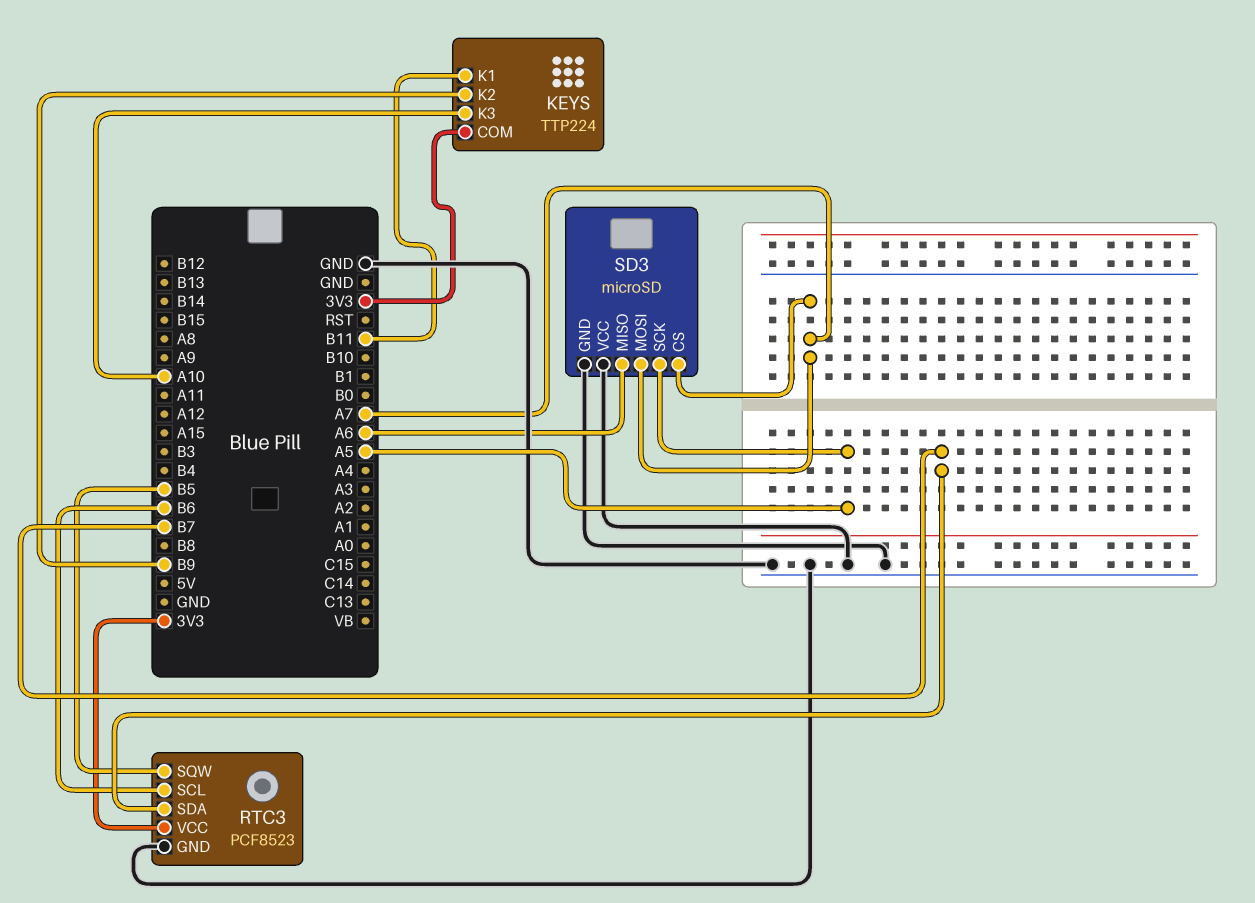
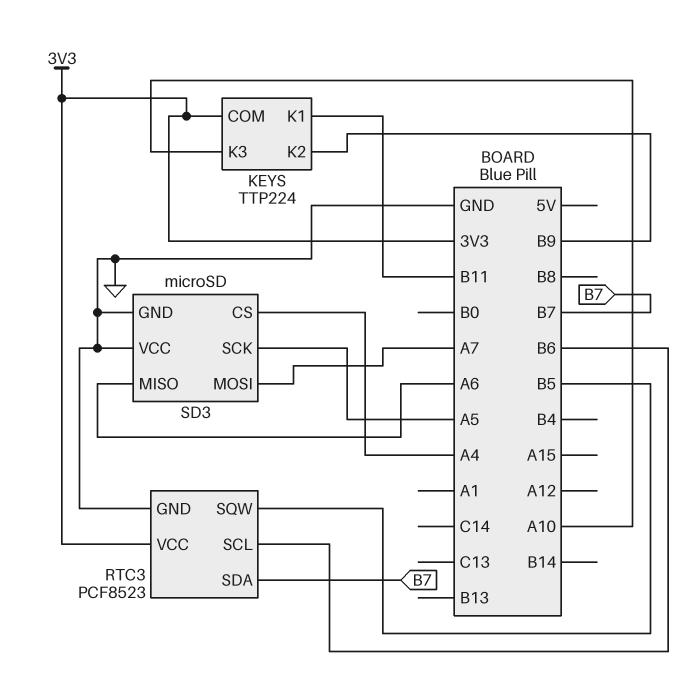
SD3 pin CS: A7 -> A4

